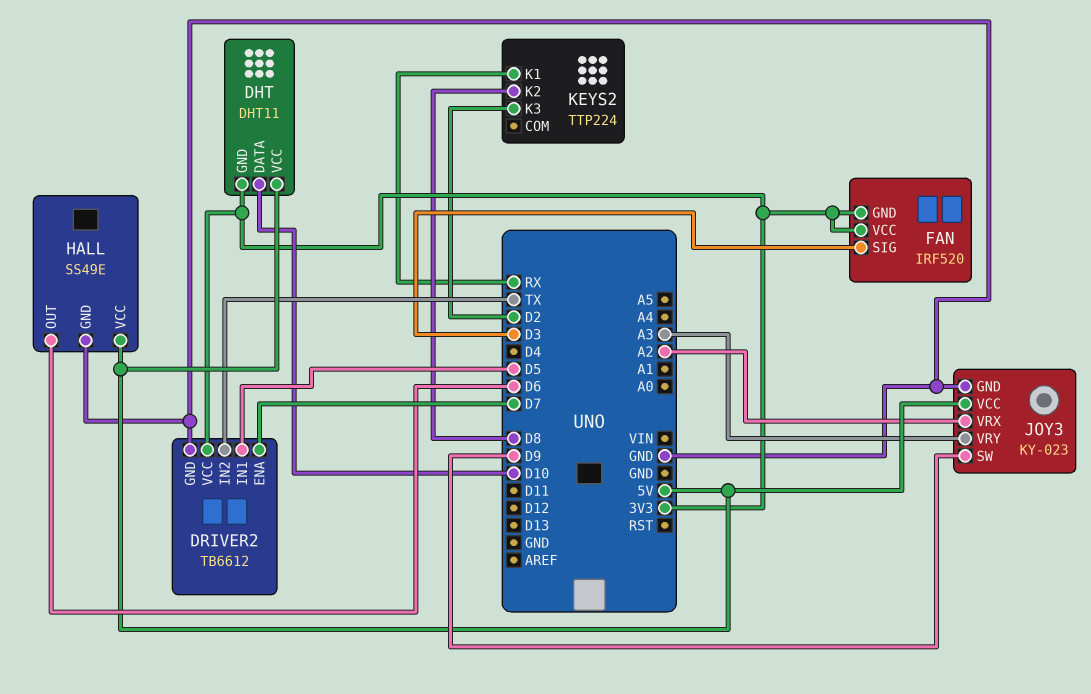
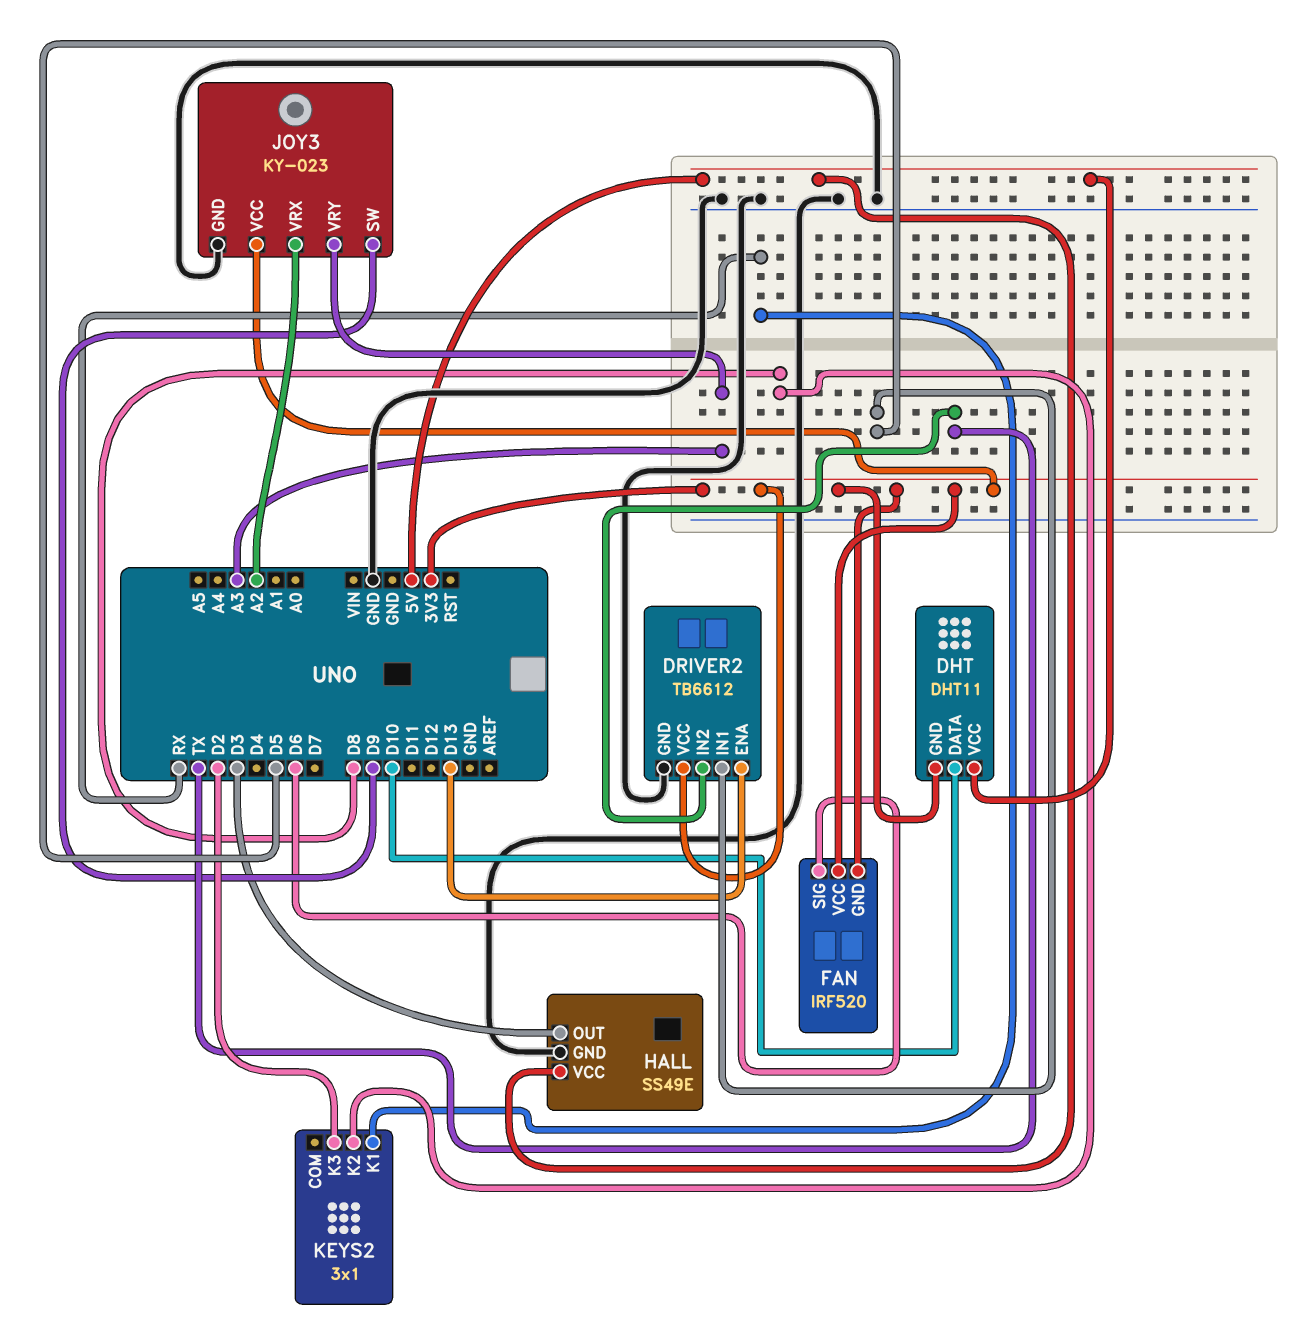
DRIVER2 pin ENA: D7 -> D13
FAN pin SIG: D3 -> D6
HALL pin OUT: D6 -> D3
JOY3 pin VCC: 5V -> 3V3
KEYS2: TTP224 -> 3x1

